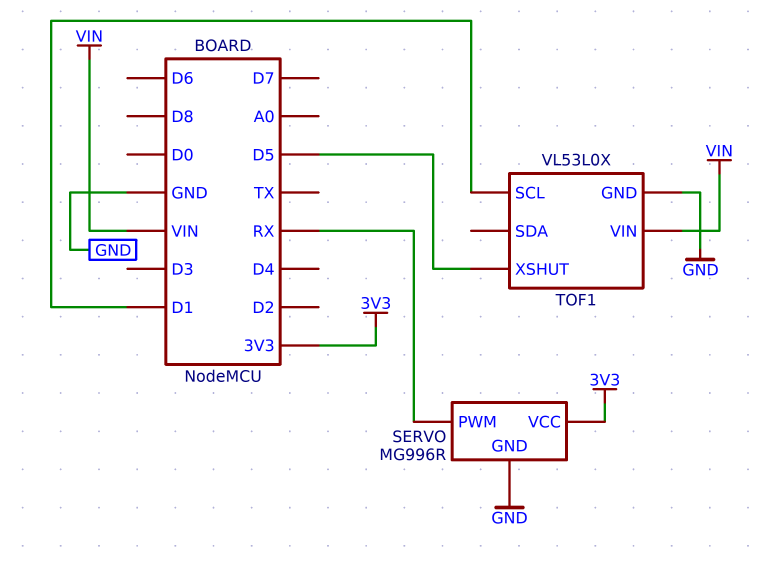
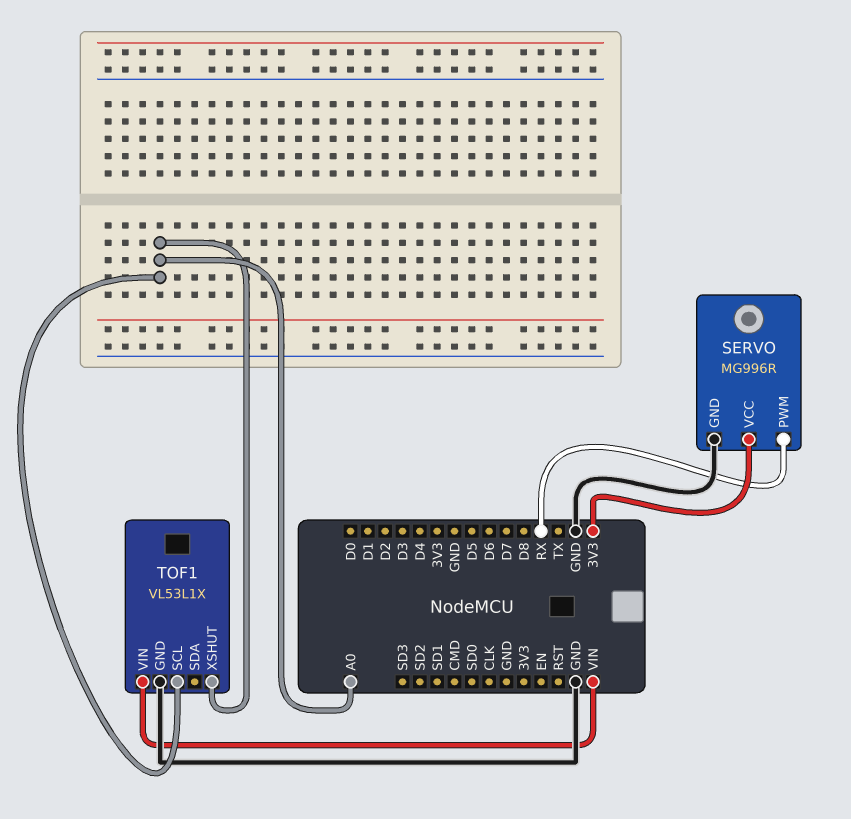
TOF1: VL53L0X -> VL53L1X
TOF1 pin SCL: D1 -> A0
TOF1 pin XSHUT: D5 -> A0

